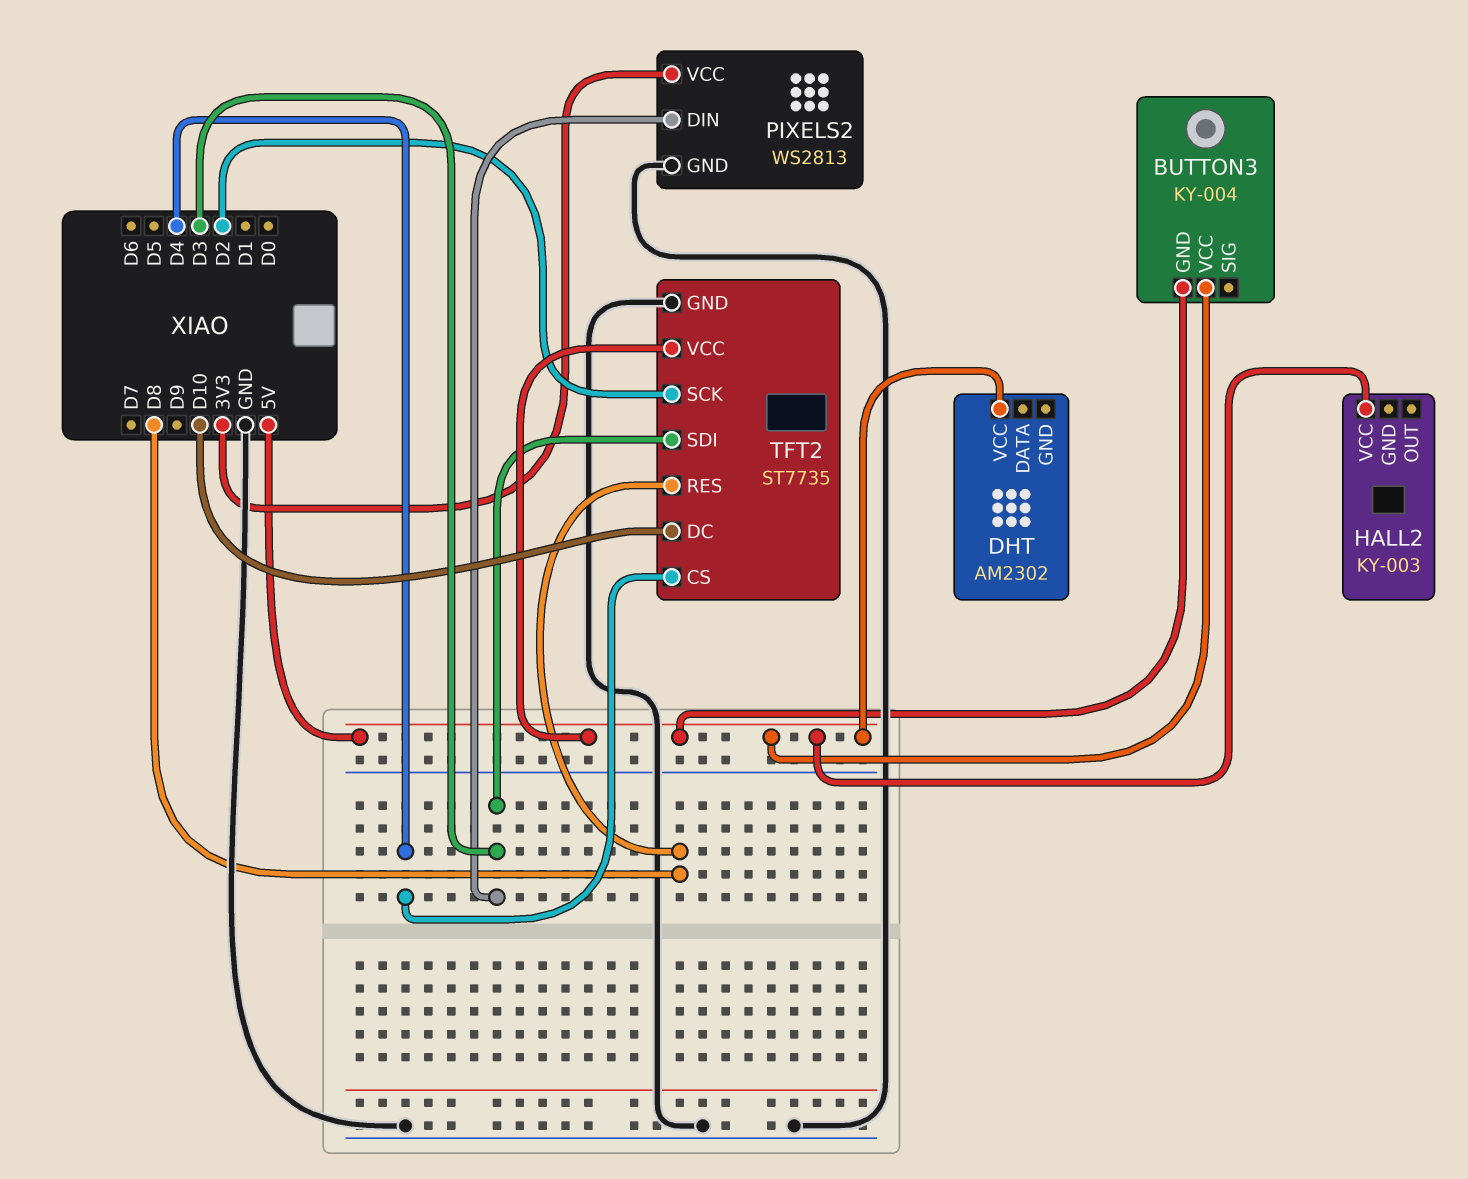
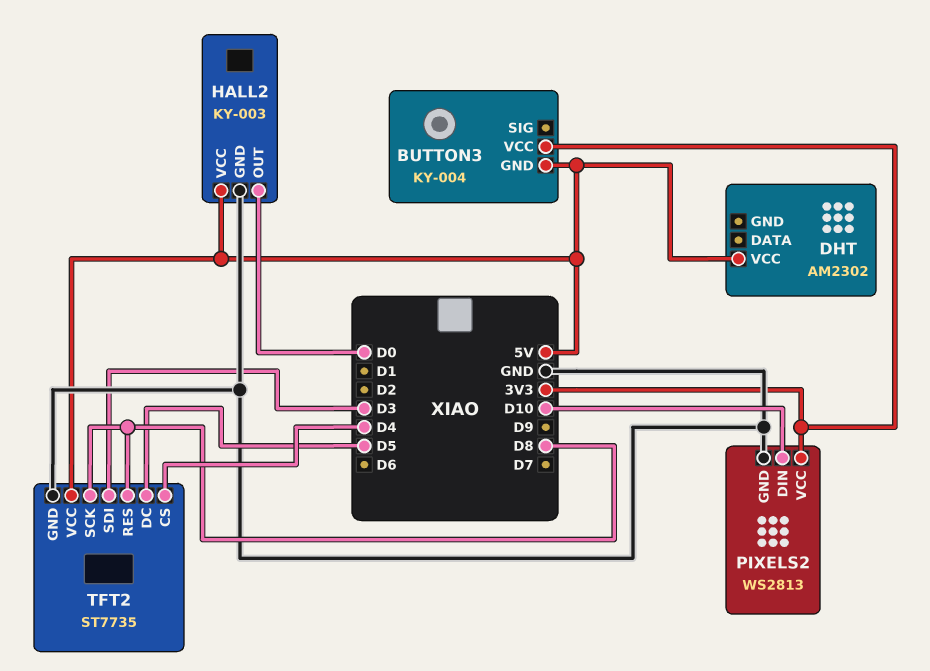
BUTTON3 pin VCC: 5V -> 3V3
HALL2 pin GND: none -> GND
HALL2 pin OUT: none -> D0
PIXELS2 pin DIN: D3 -> D10
TFT2 pin DC: D10 -> D5
TFT2 pin SCK: D2 -> D8

